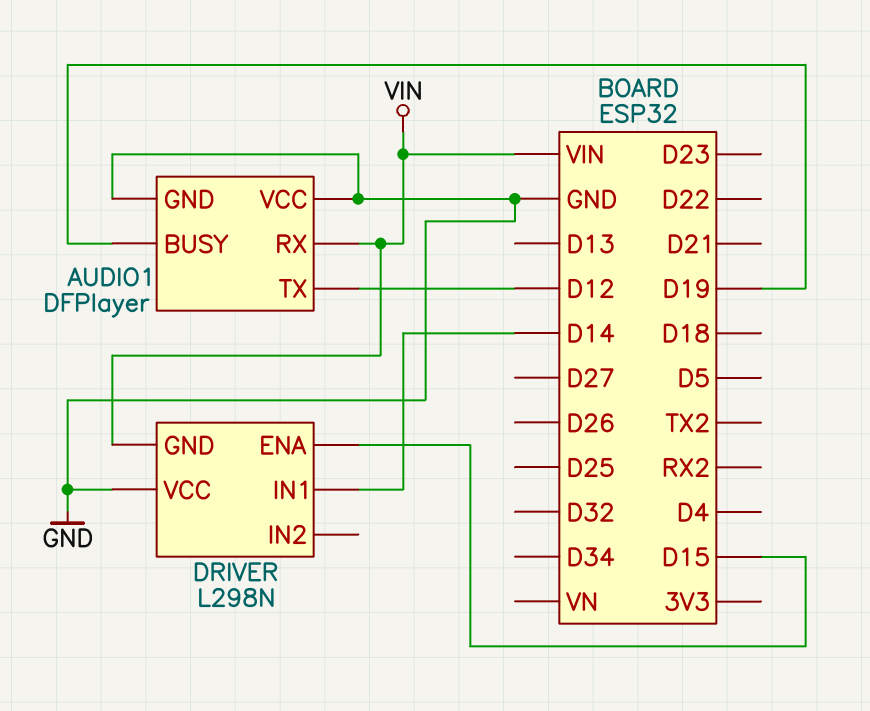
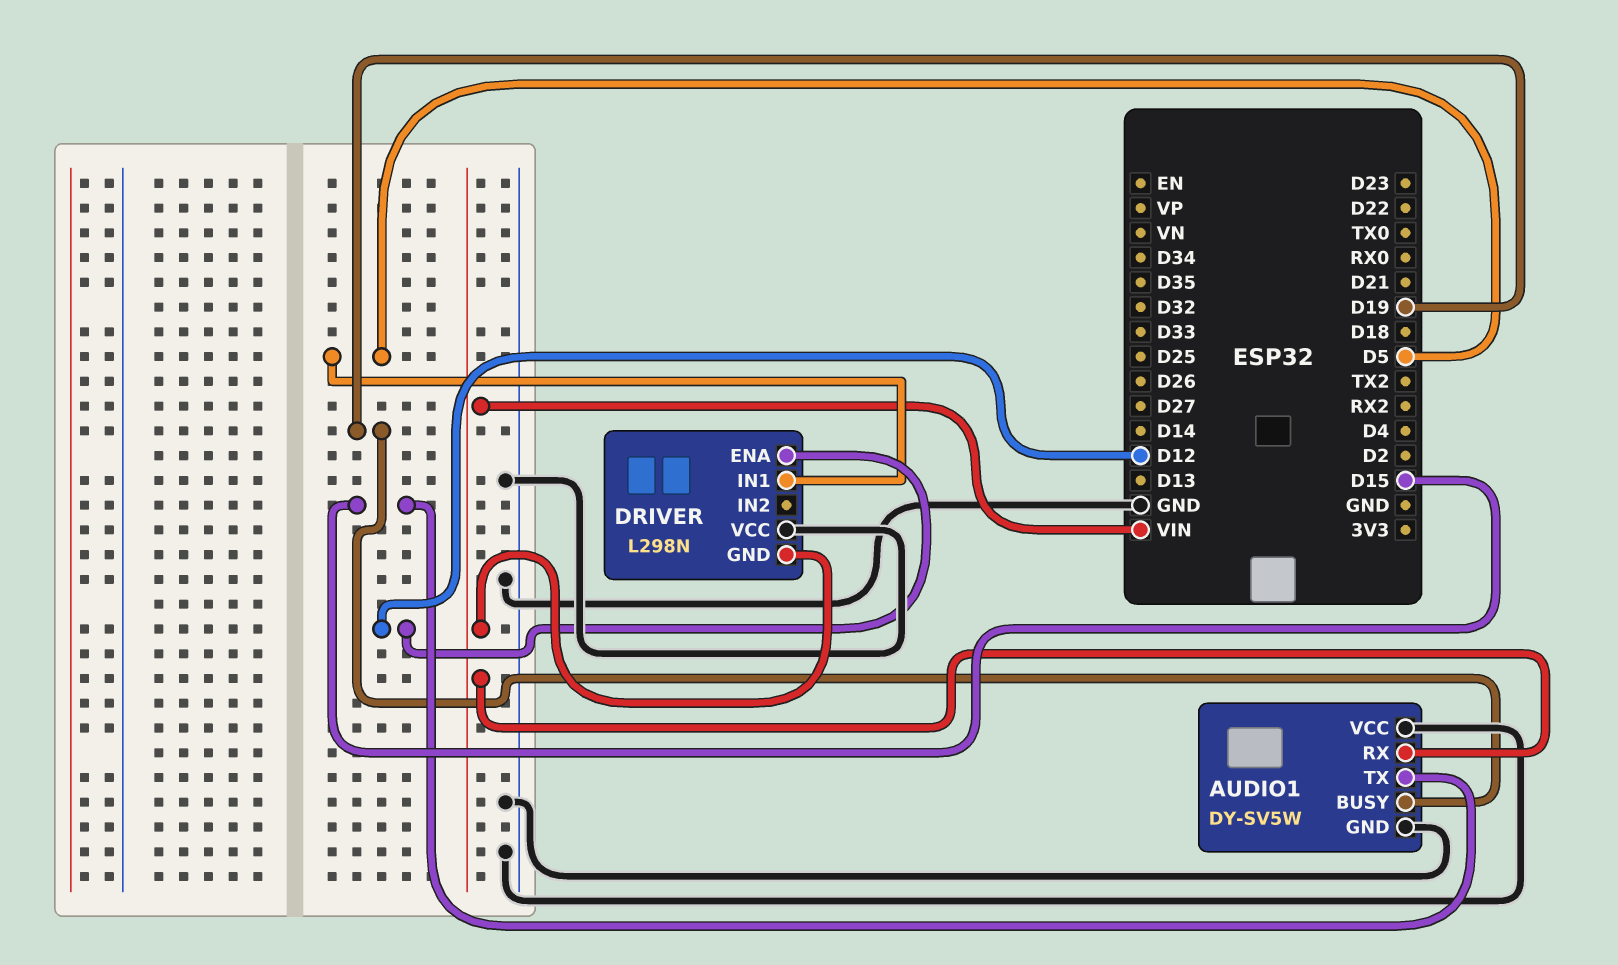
AUDIO1: DFPlayer -> DY-SV5W
AUDIO1 pin TX: D12 -> D15
DRIVER pin ENA: D15 -> D12
DRIVER pin IN1: D14 -> D5

